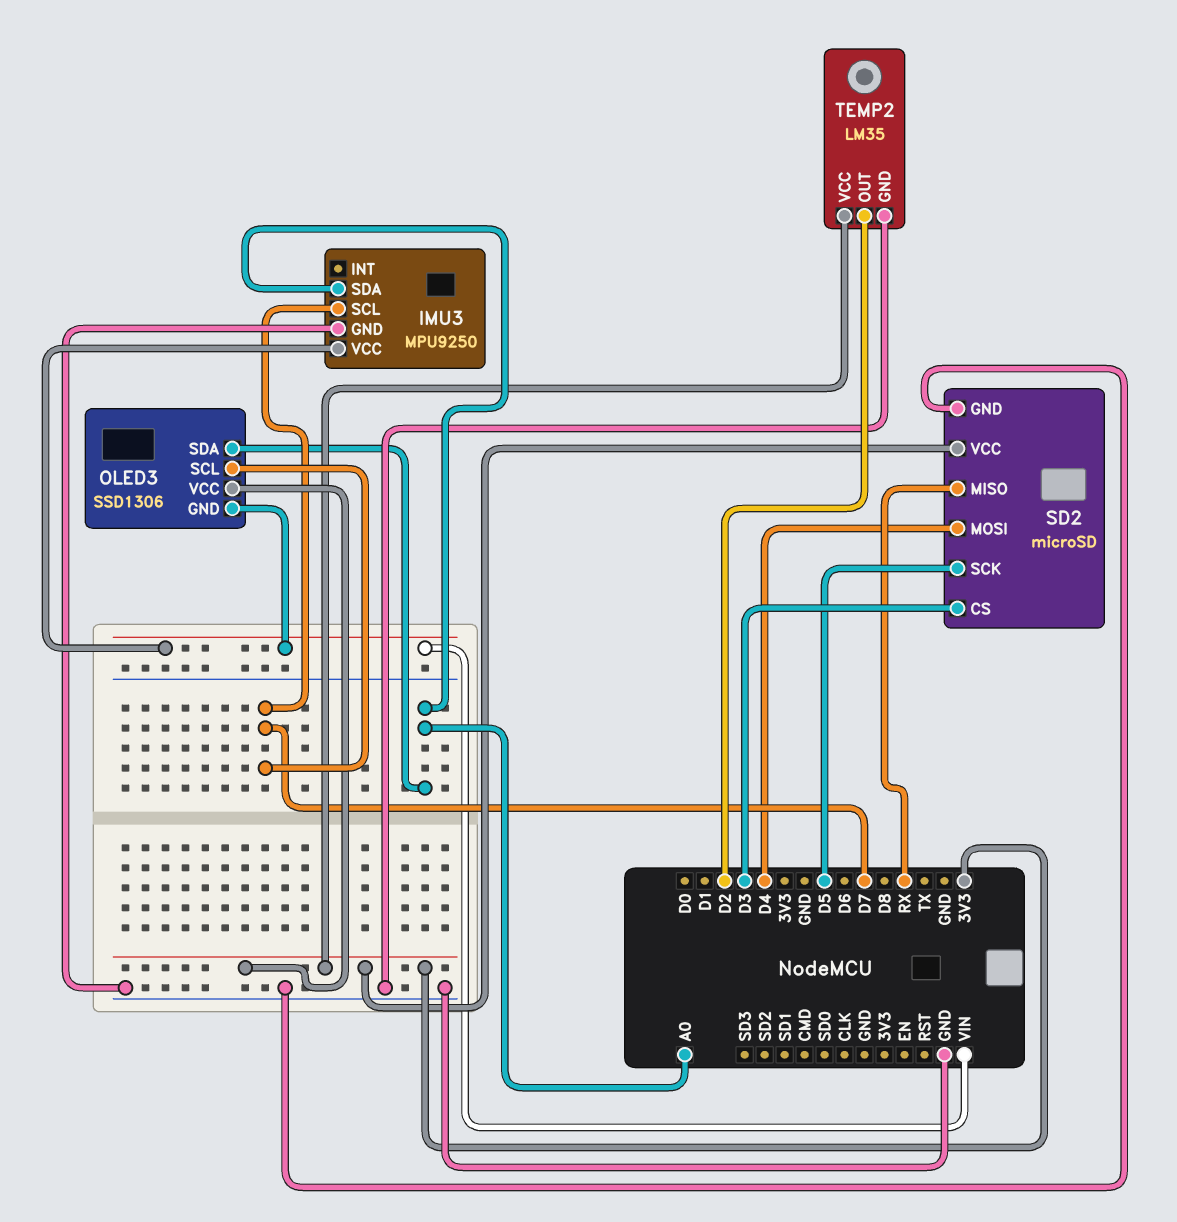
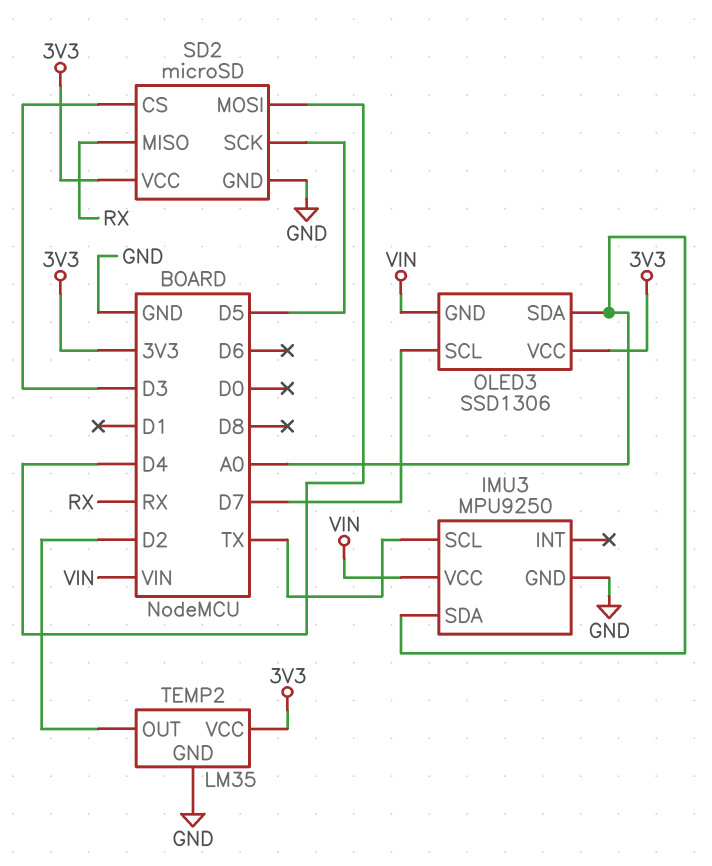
IMU3 pin SCL: D7 -> TX

